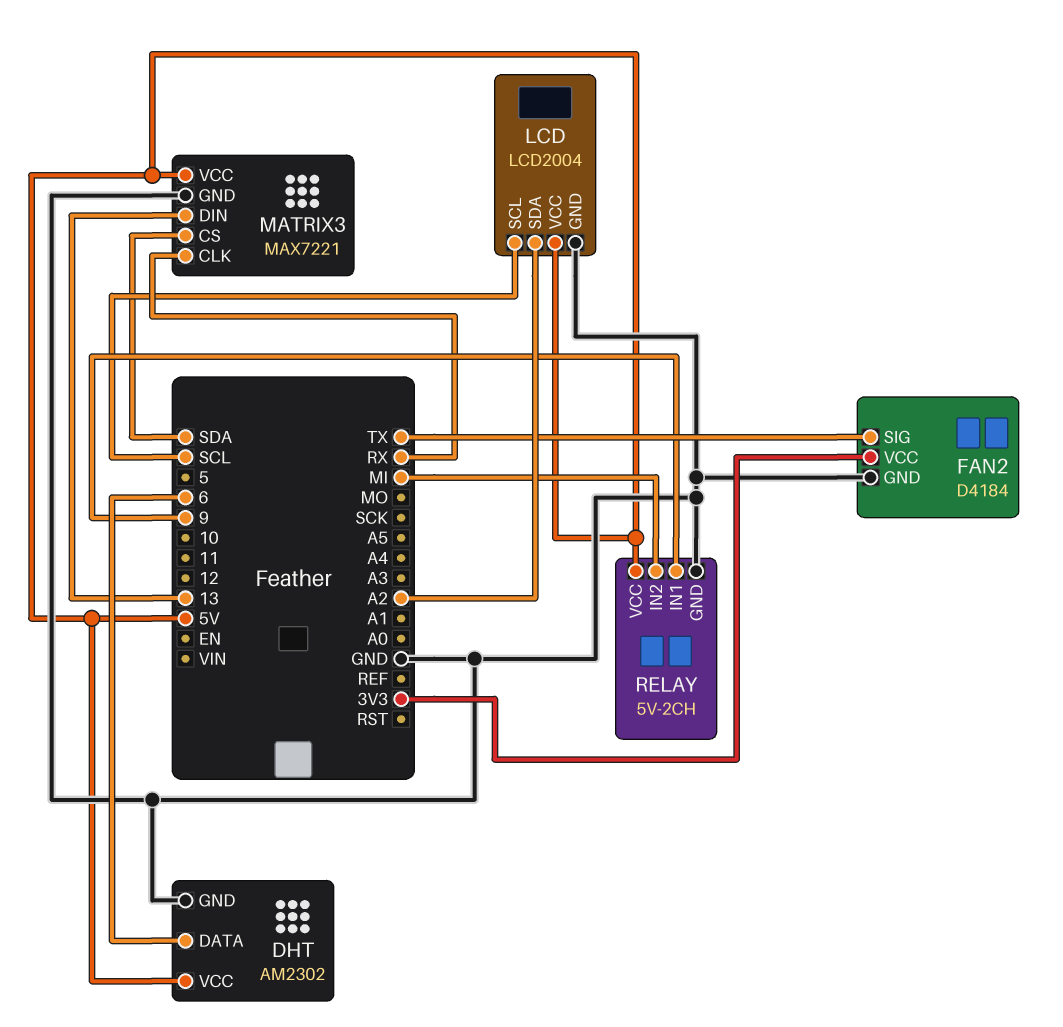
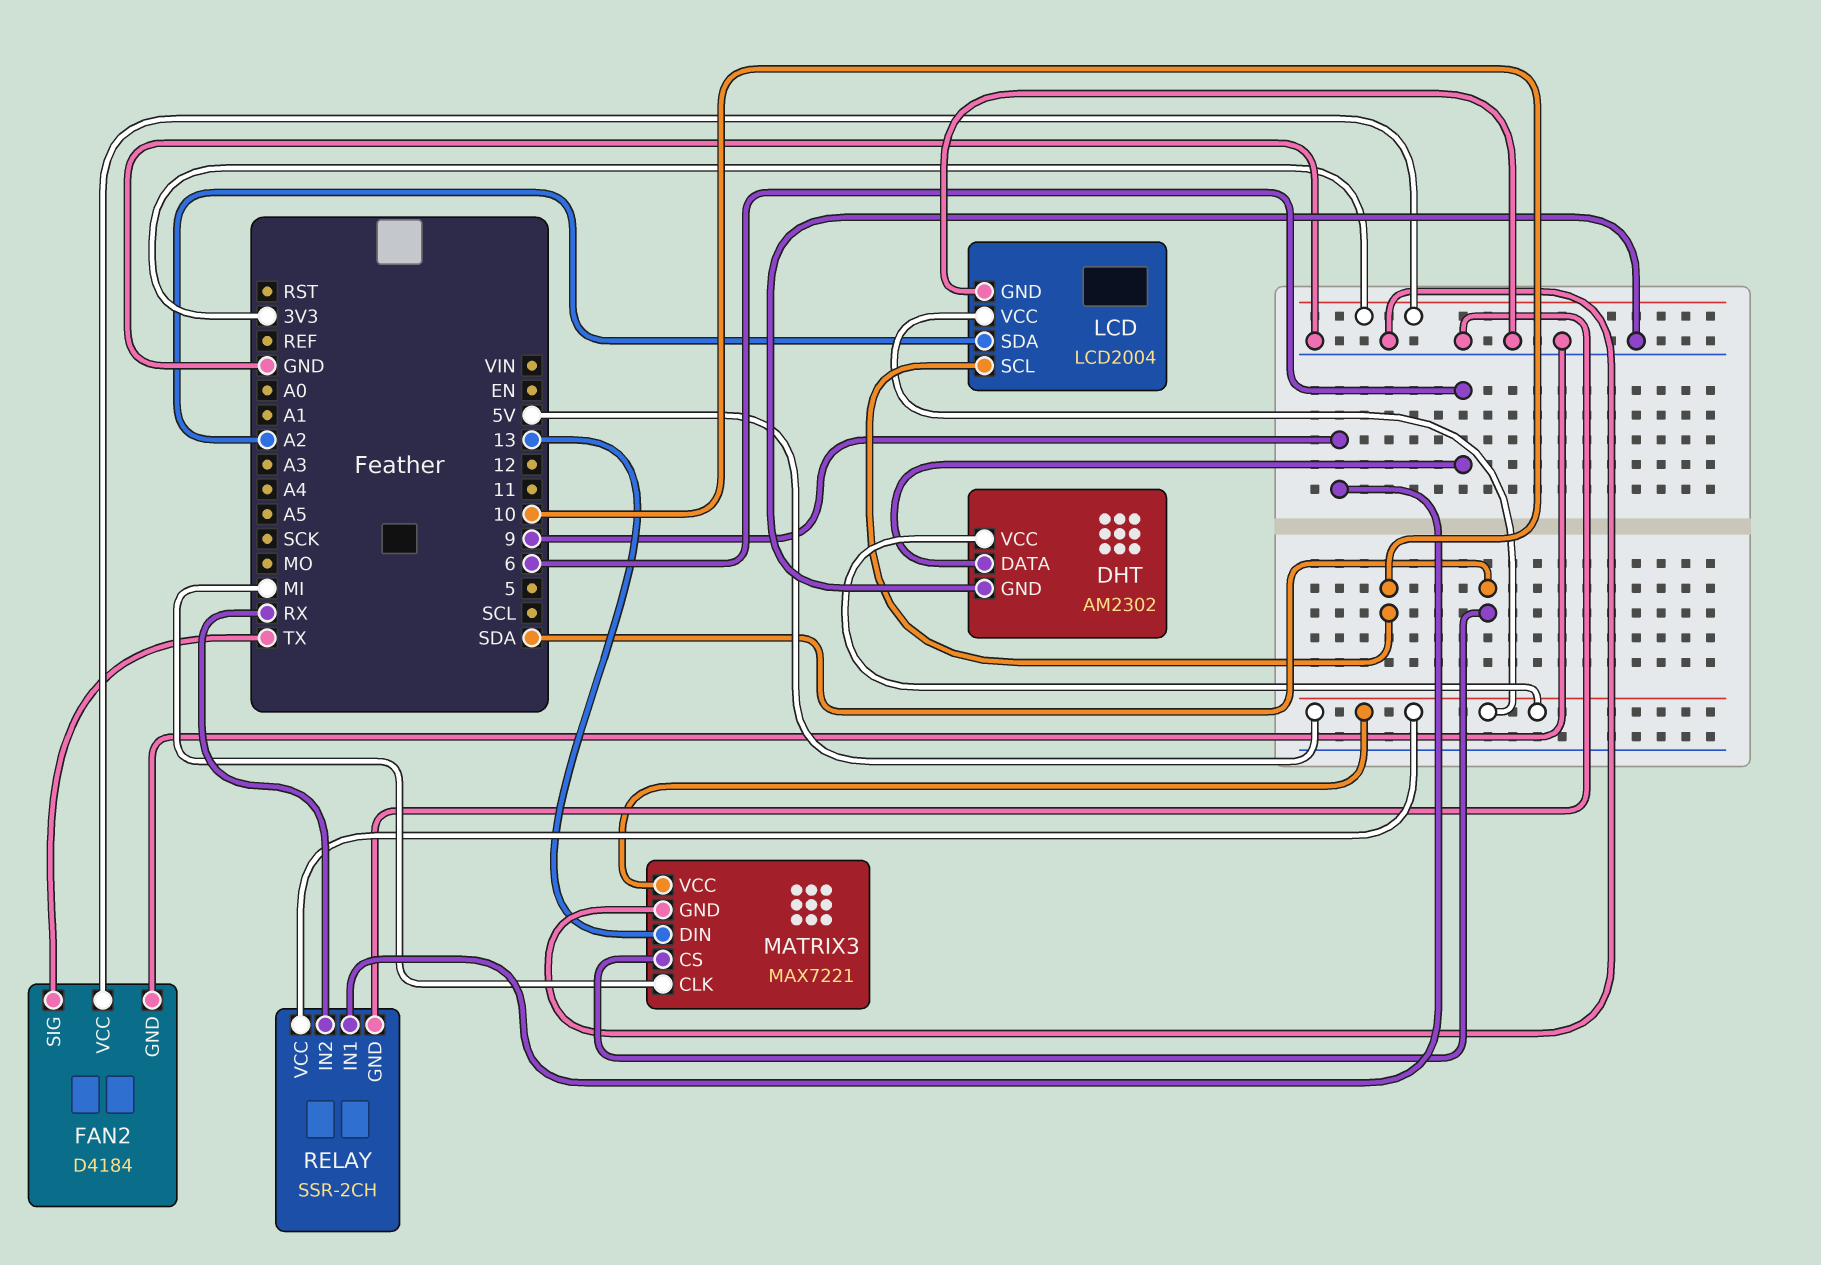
LCD pin SCL: SCL -> 10
MATRIX3 pin CLK: RX -> MI
RELAY: 5V-2CH -> SSR-2CH
RELAY pin IN2: MI -> RX

